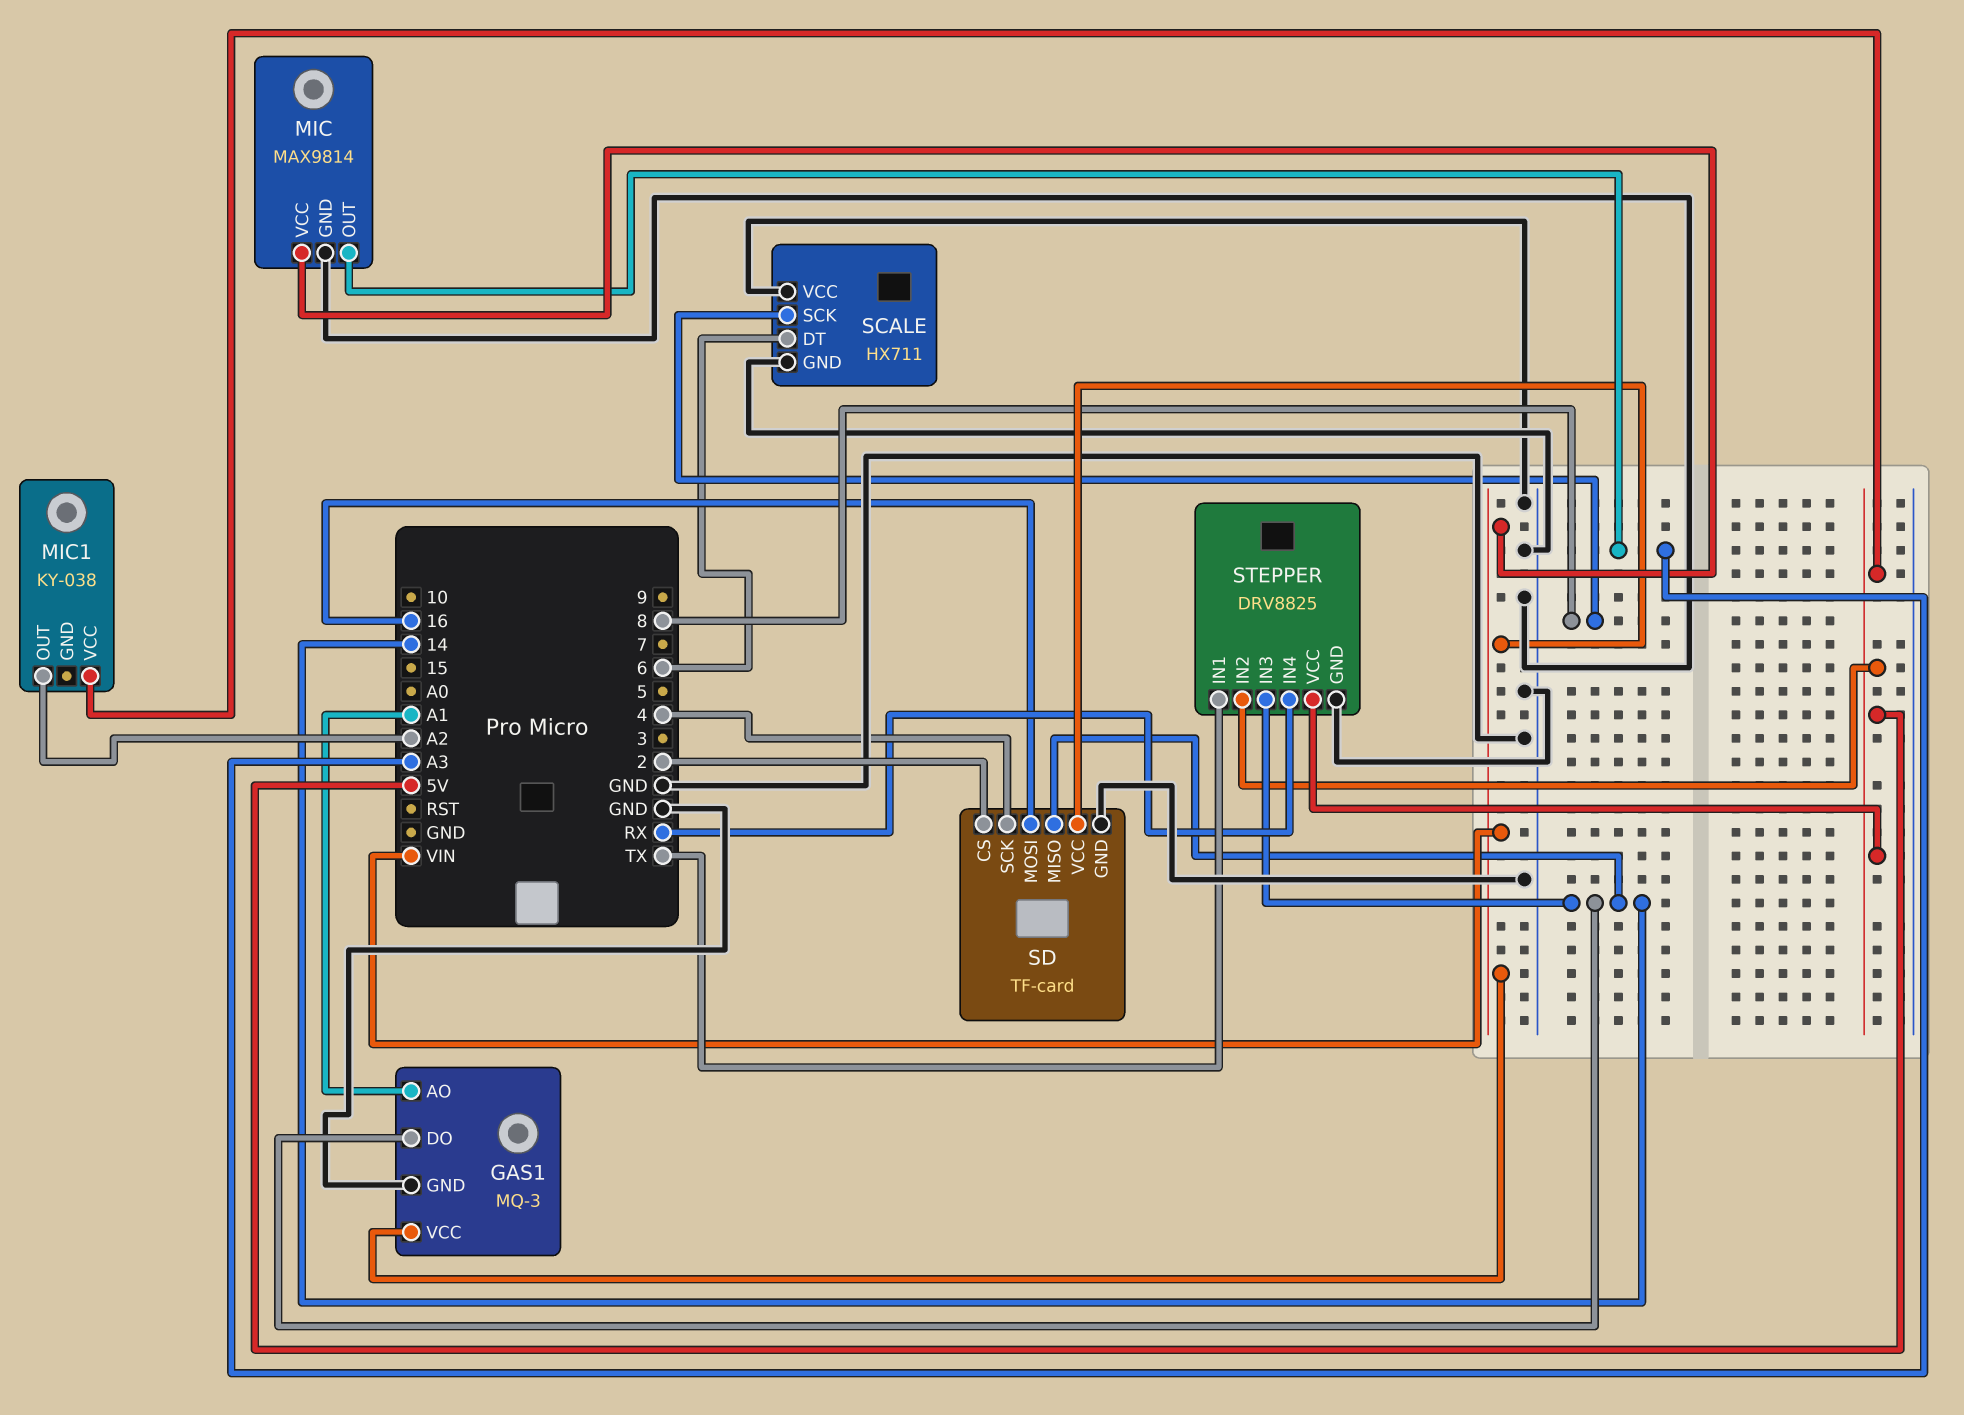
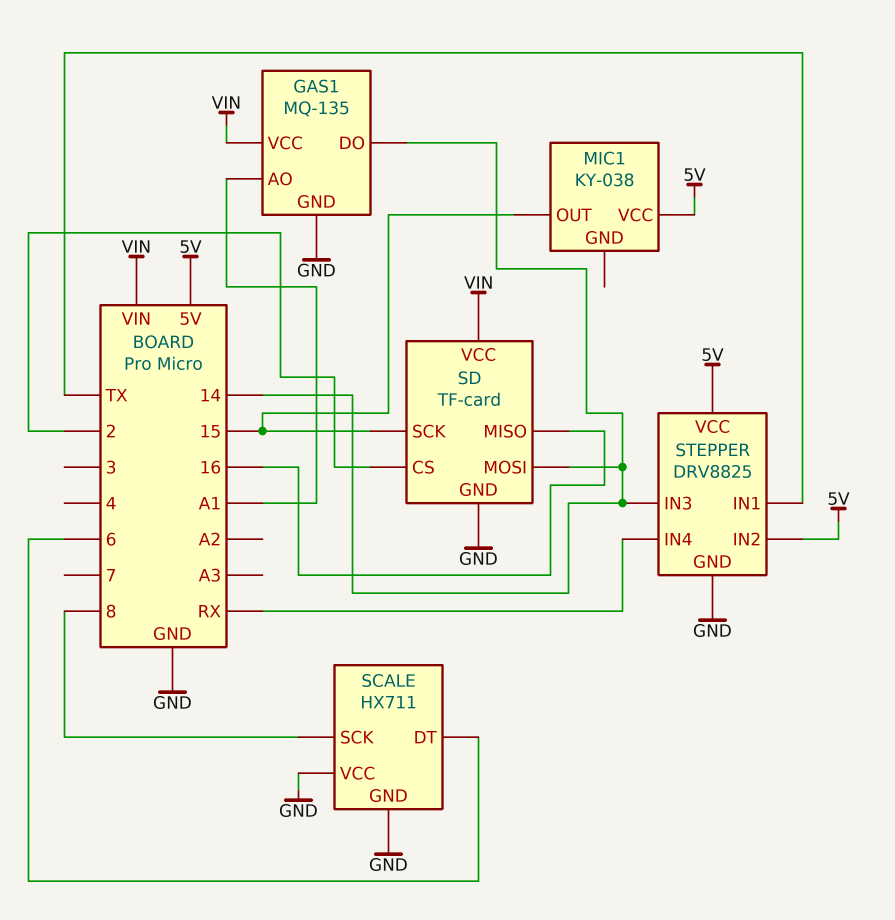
GAS1: MQ-3 -> MQ-135
MIC: MAX9814 -> none
MIC pin GND: GND -> none
MIC pin OUT: A3 -> none
MIC pin VCC: VIN -> none
MIC1 pin OUT: A2 -> 15
SD pin MISO: 14 -> 16
SD pin MOSI: 16 -> 14
SD pin SCK: 4 -> 15

